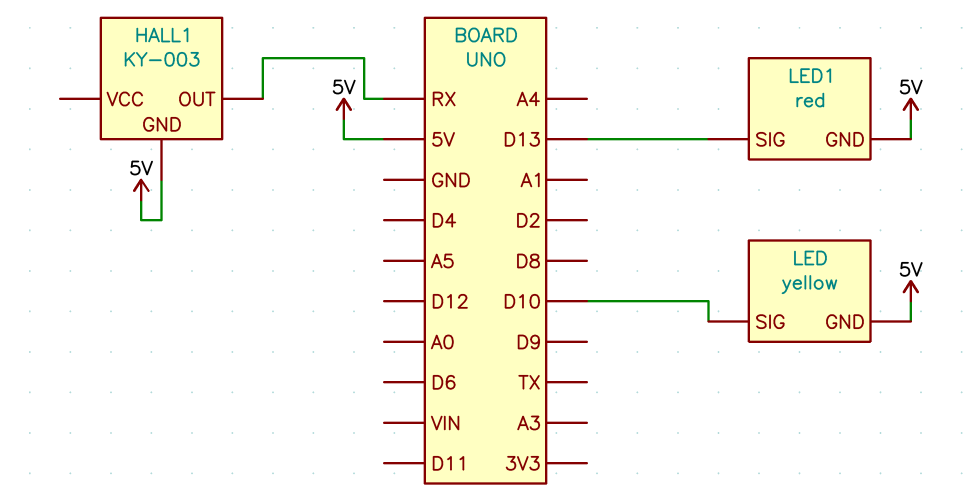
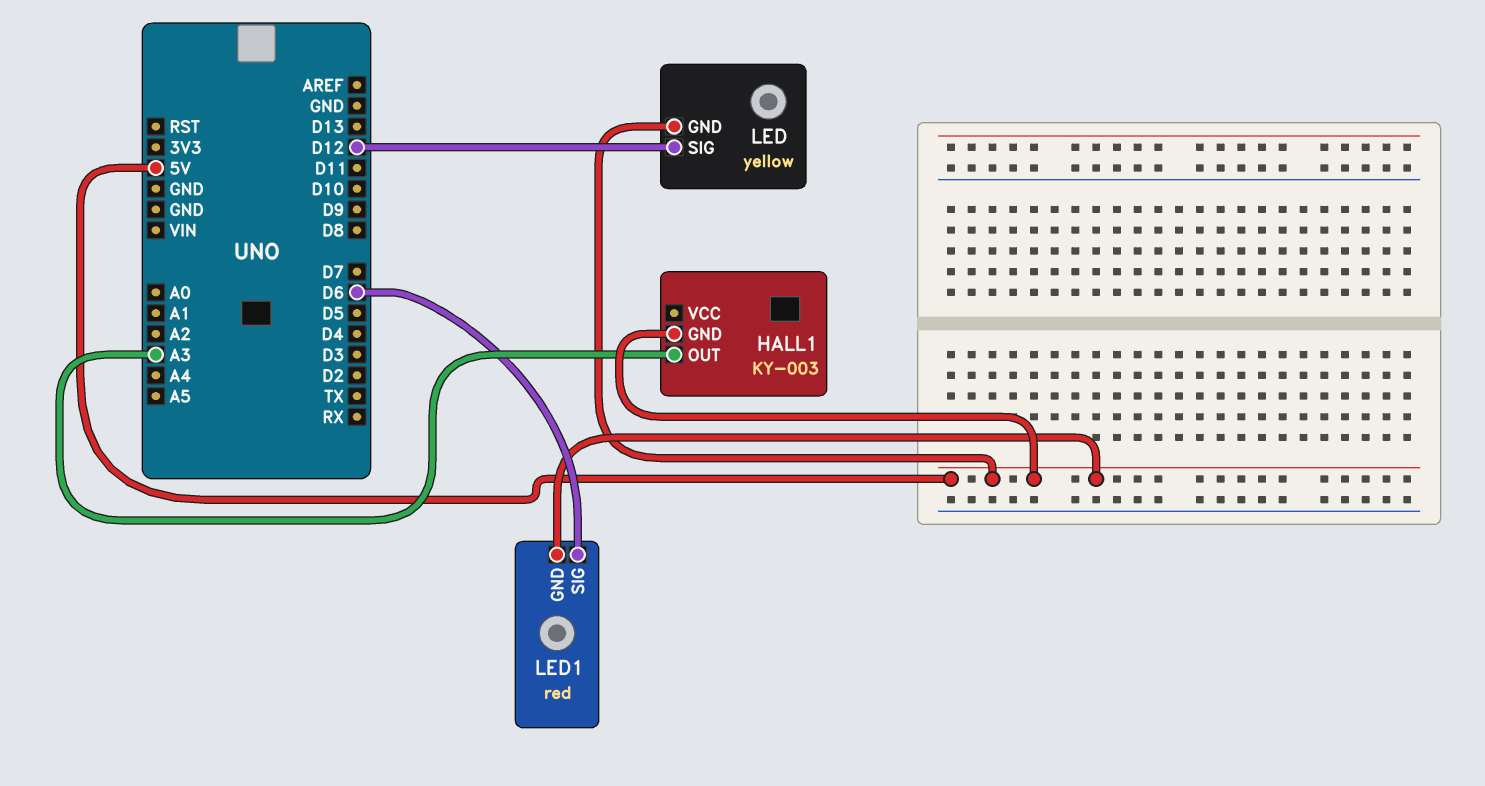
HALL1 pin OUT: RX -> A3
LED pin SIG: D10 -> D12
LED1 pin SIG: D13 -> D6

